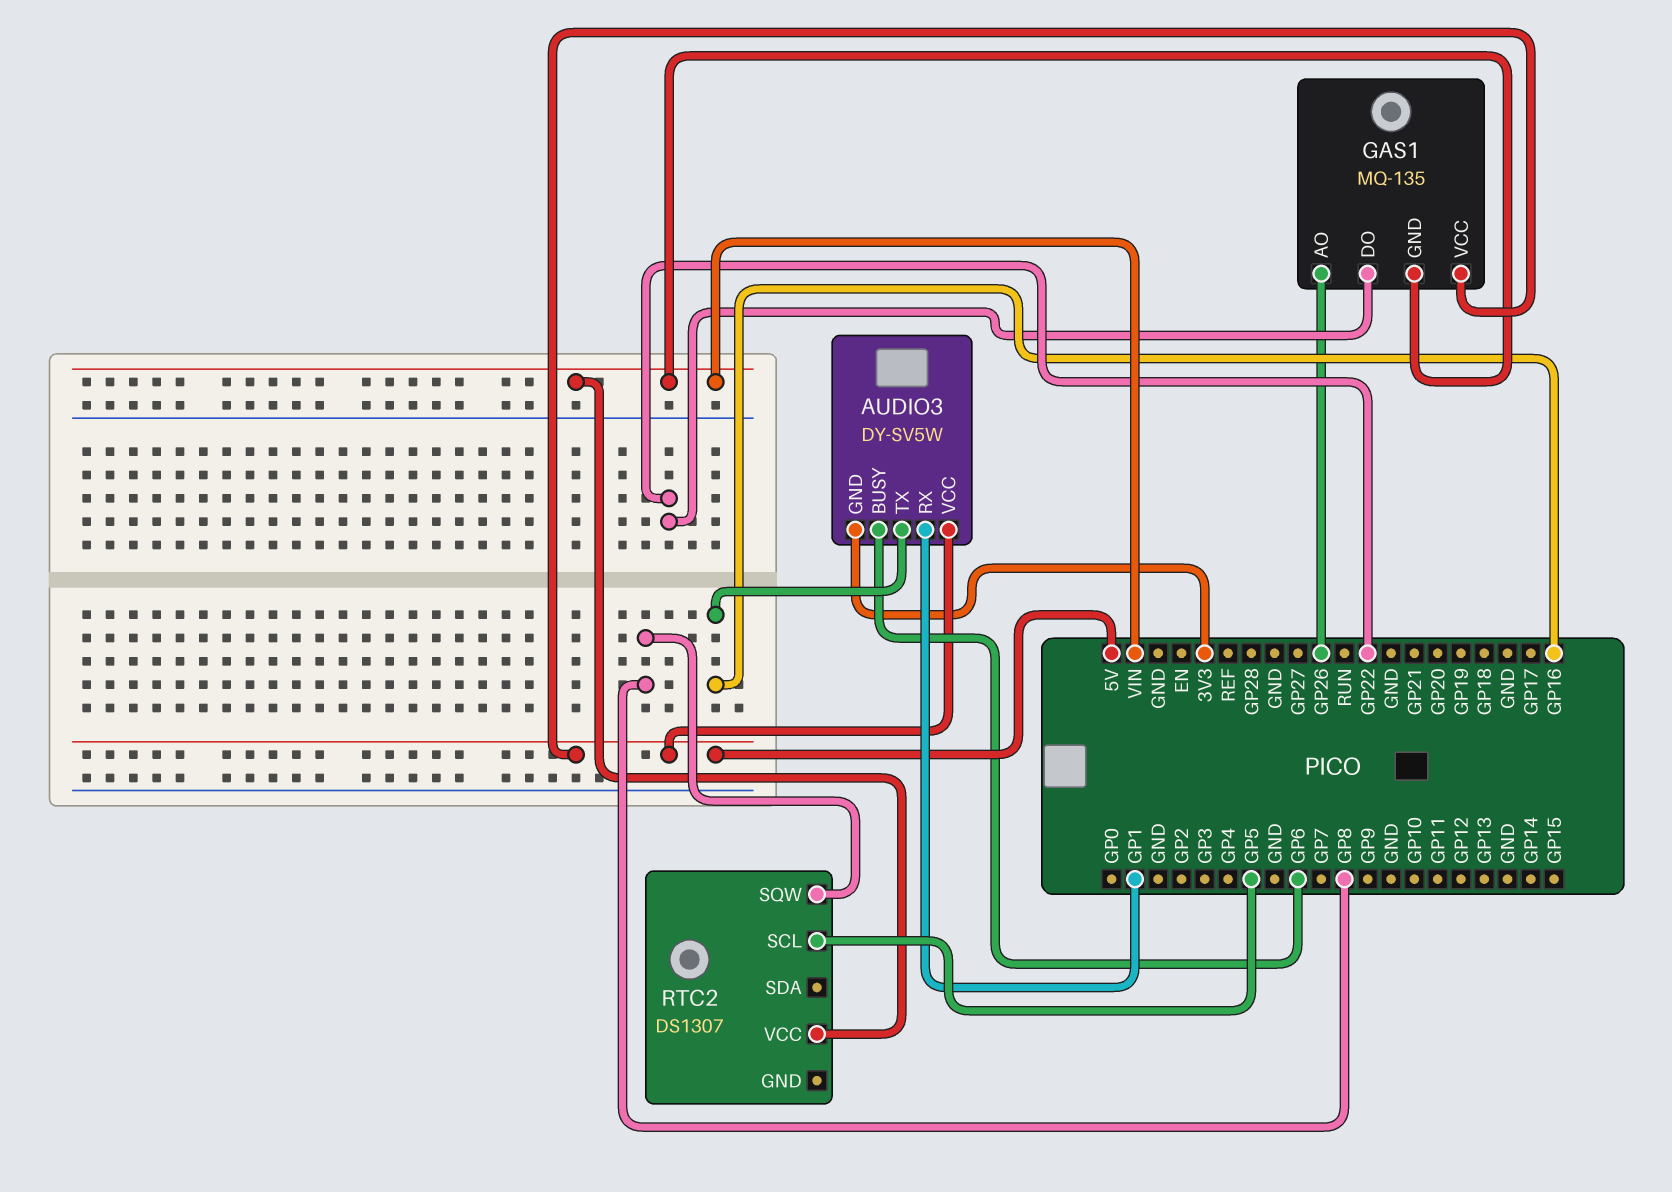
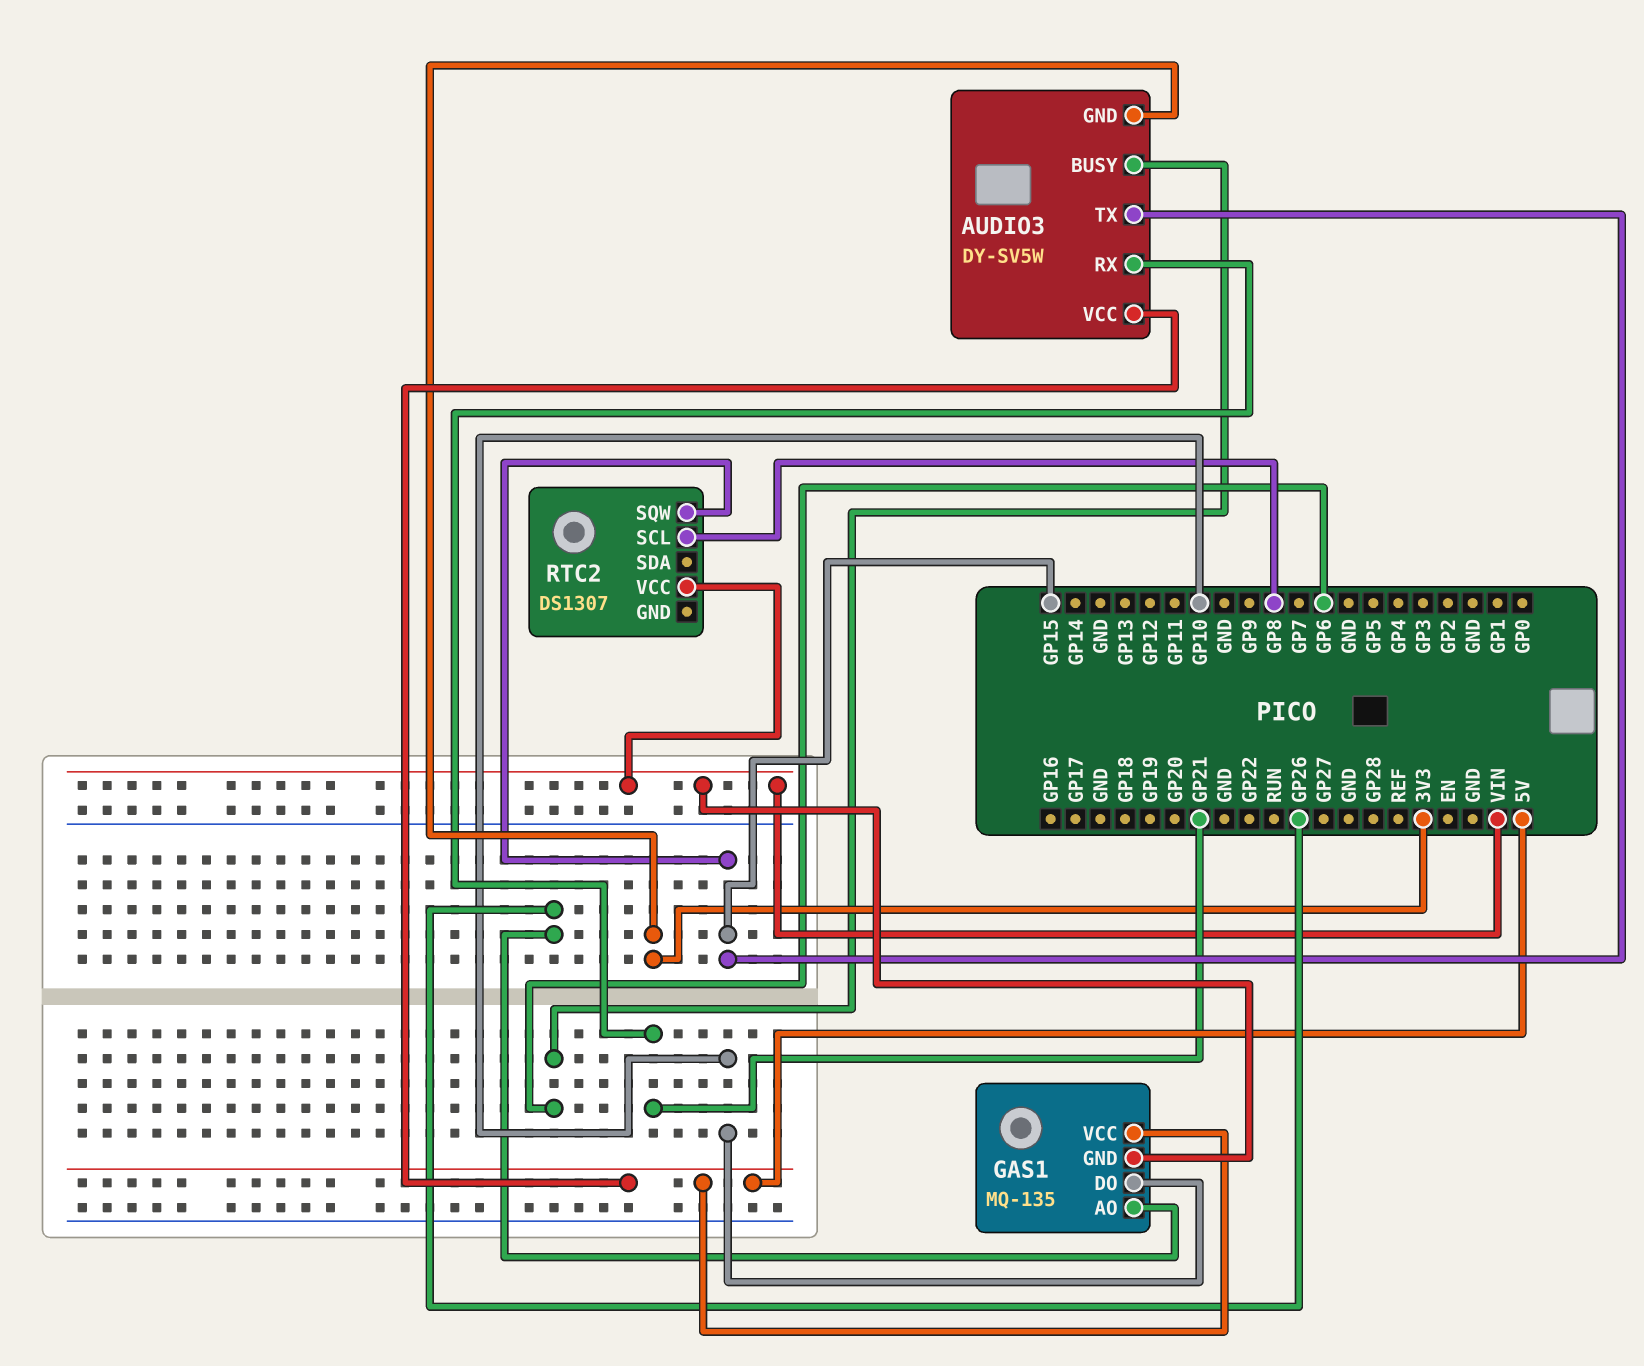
AUDIO3 pin RX: GP1 -> GP21
AUDIO3 pin TX: GP16 -> GP15
GAS1 pin DO: GP22 -> GP10
RTC2 pin SCL: GP5 -> GP8
RTC2 pin SQW: GP8 -> GP15

